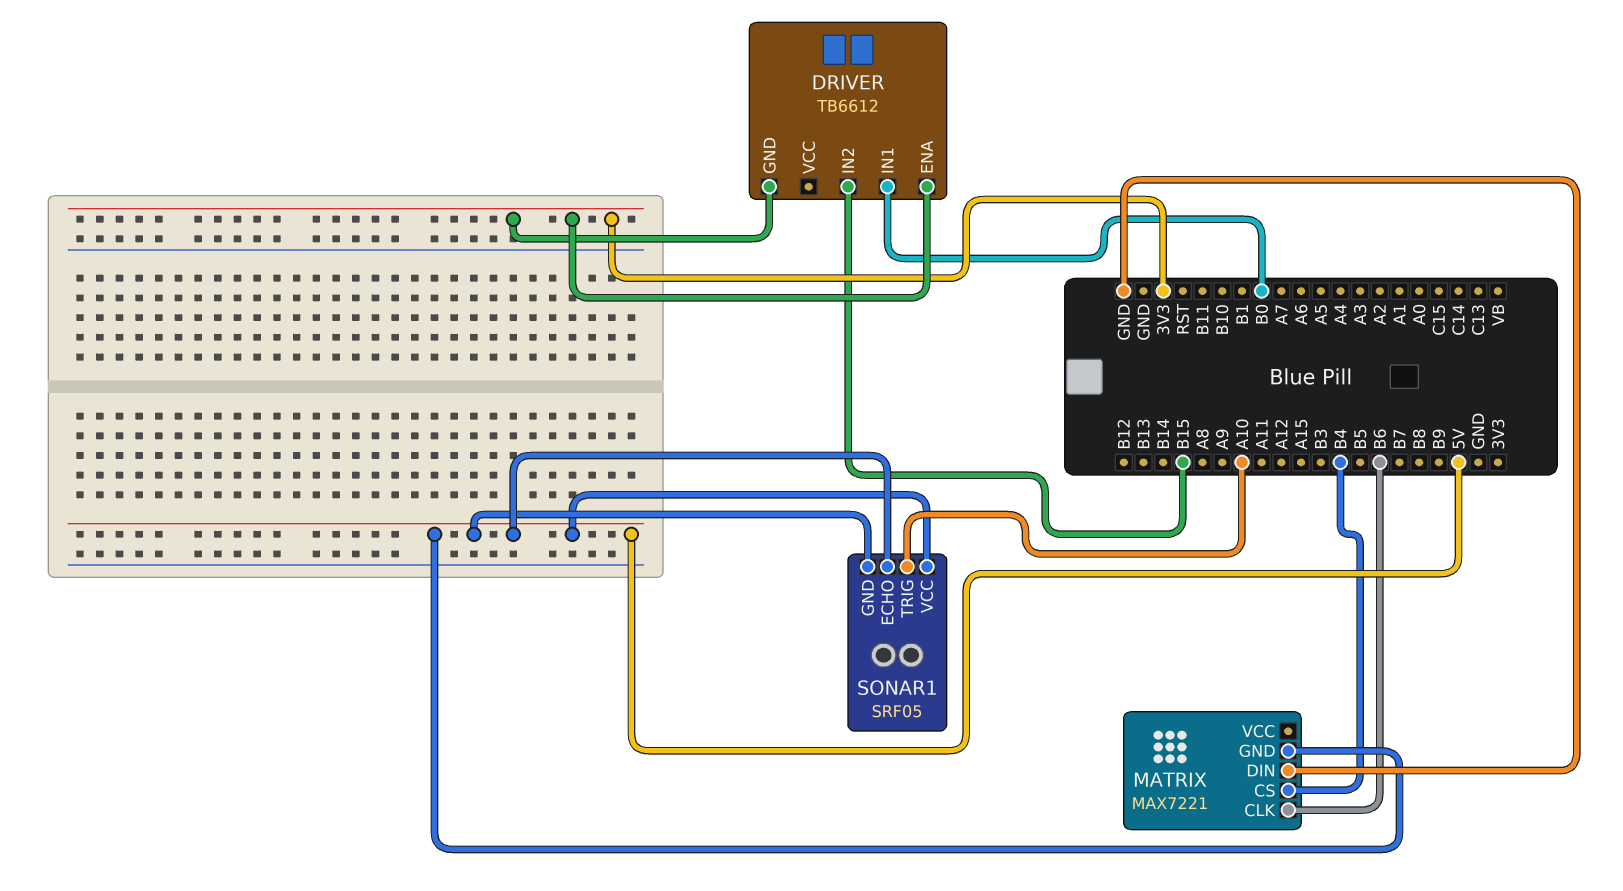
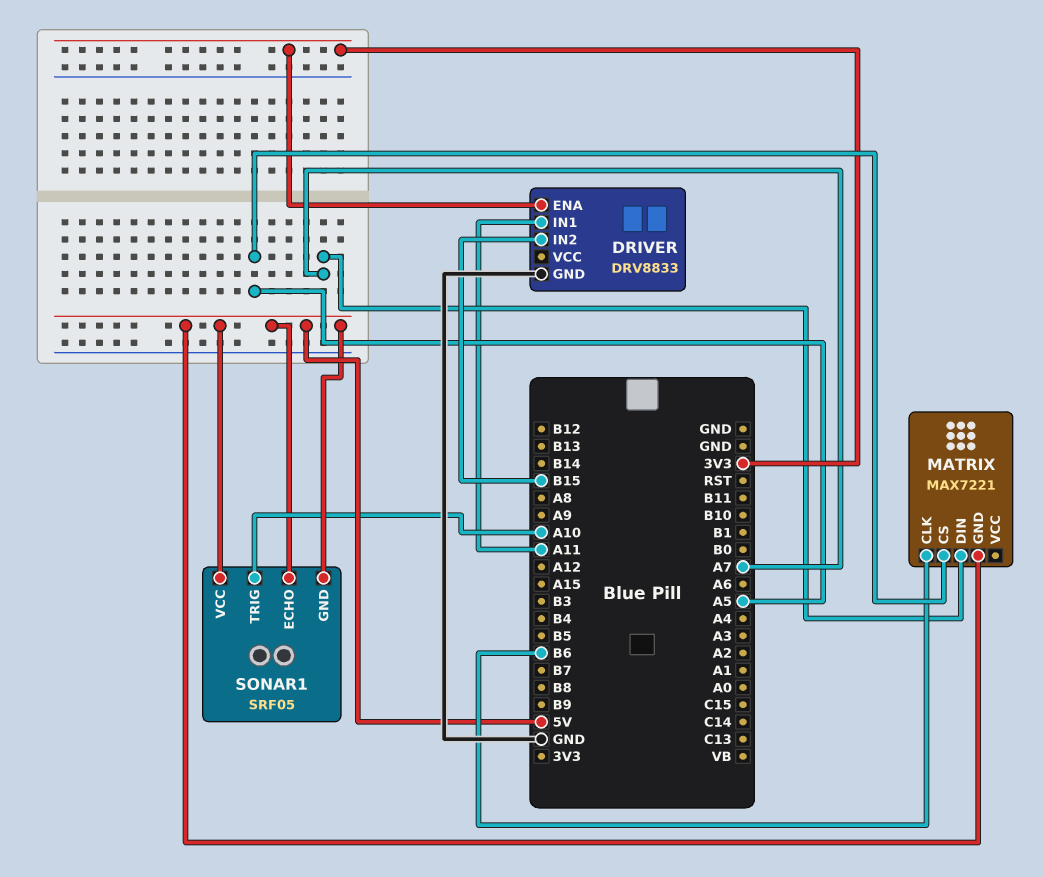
DRIVER: TB6612 -> DRV8833
DRIVER pin GND: 3V3 -> GND
DRIVER pin IN1: B0 -> A11
MATRIX pin CS: B4 -> A5
MATRIX pin DIN: GND -> A7

